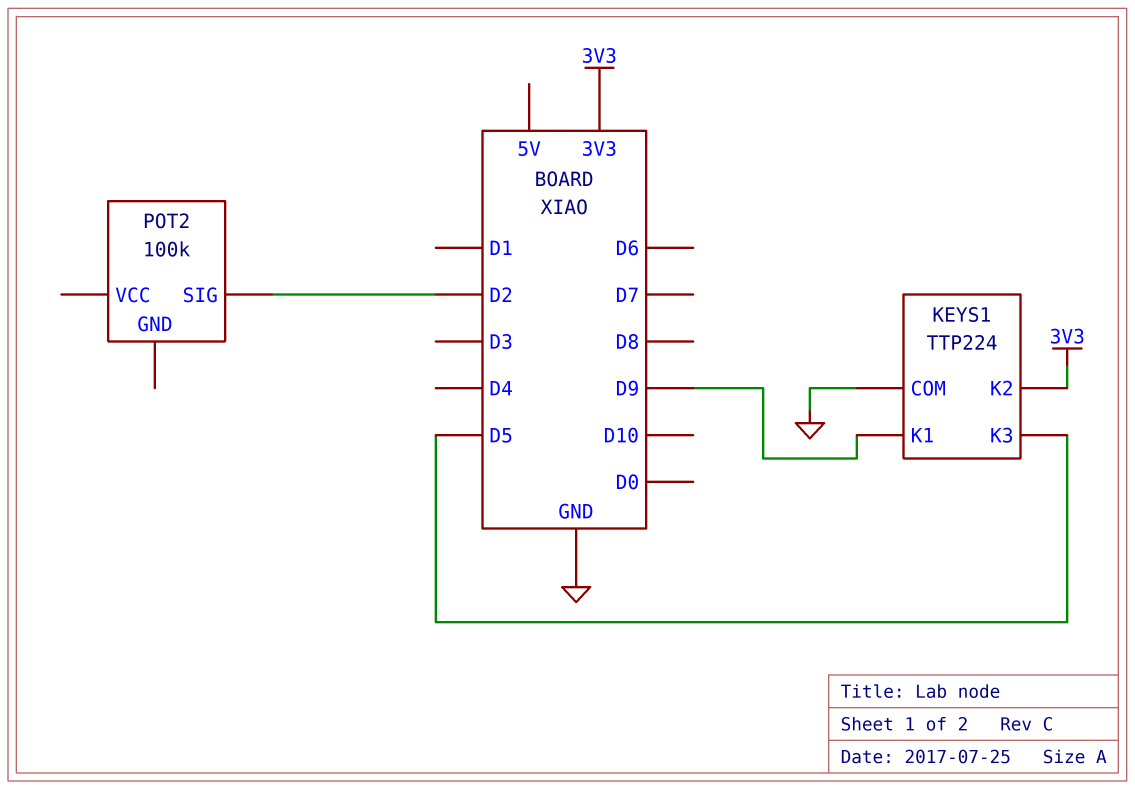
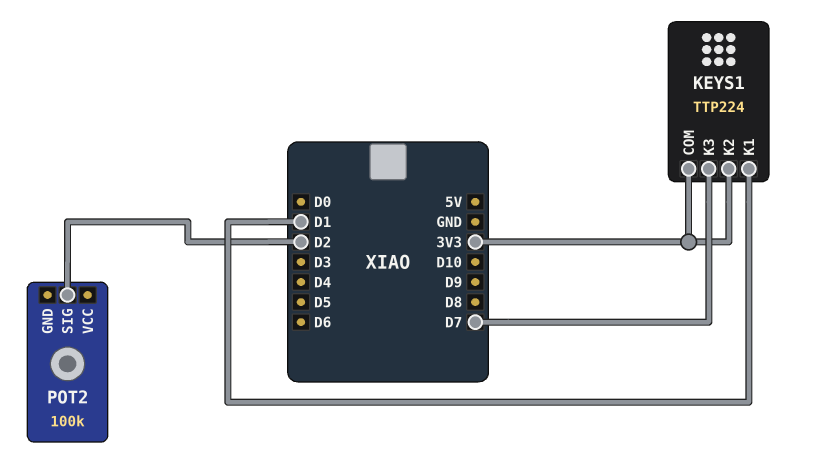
KEYS1 pin COM: GND -> 3V3
KEYS1 pin K1: D9 -> D1
KEYS1 pin K3: D5 -> D7

